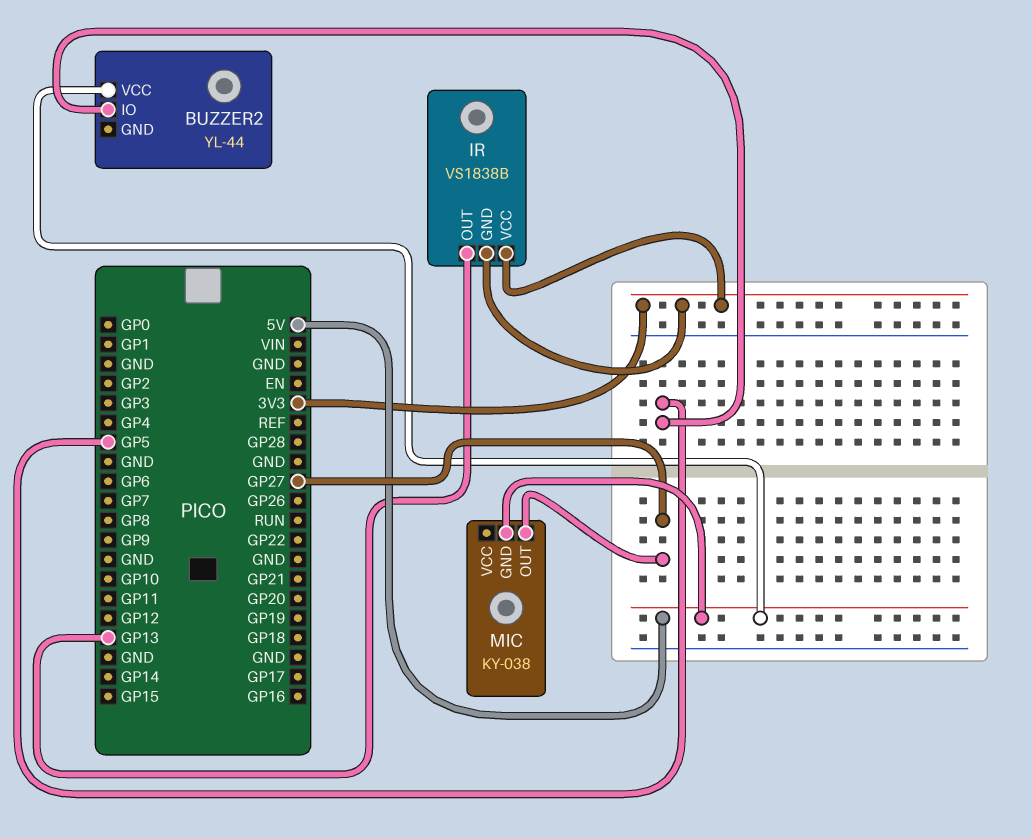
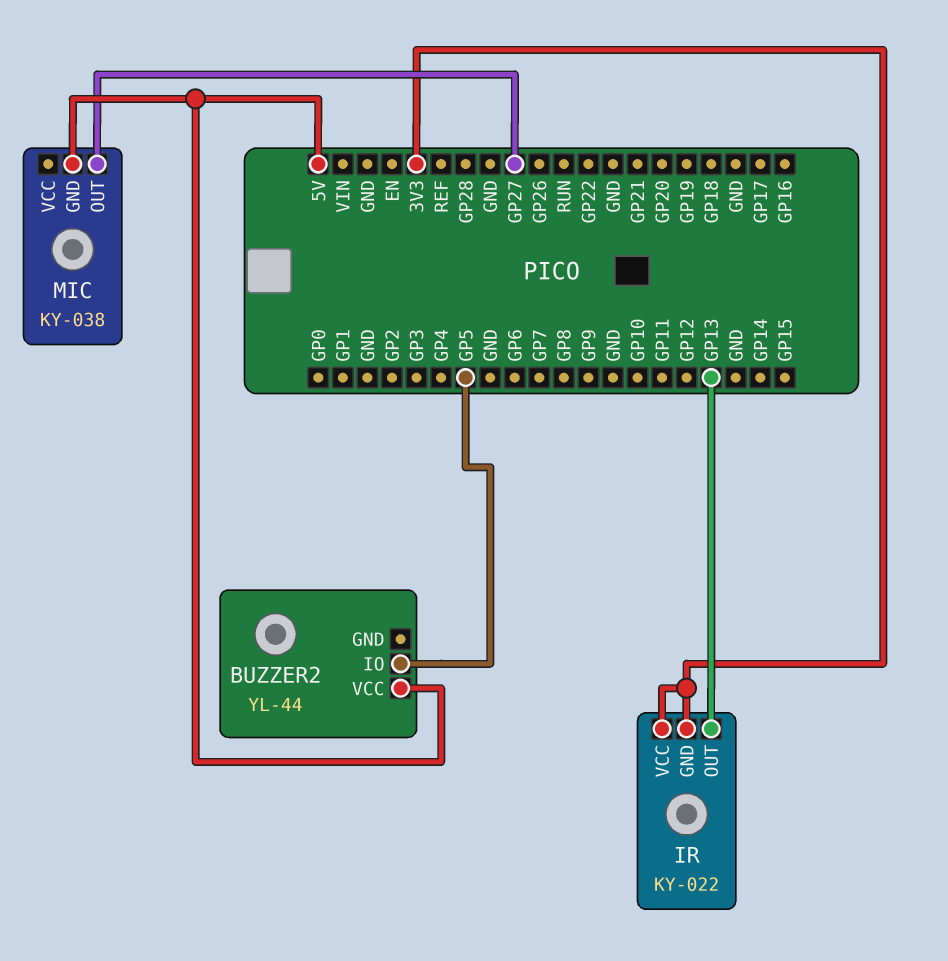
IR: VS1838B -> KY-022

